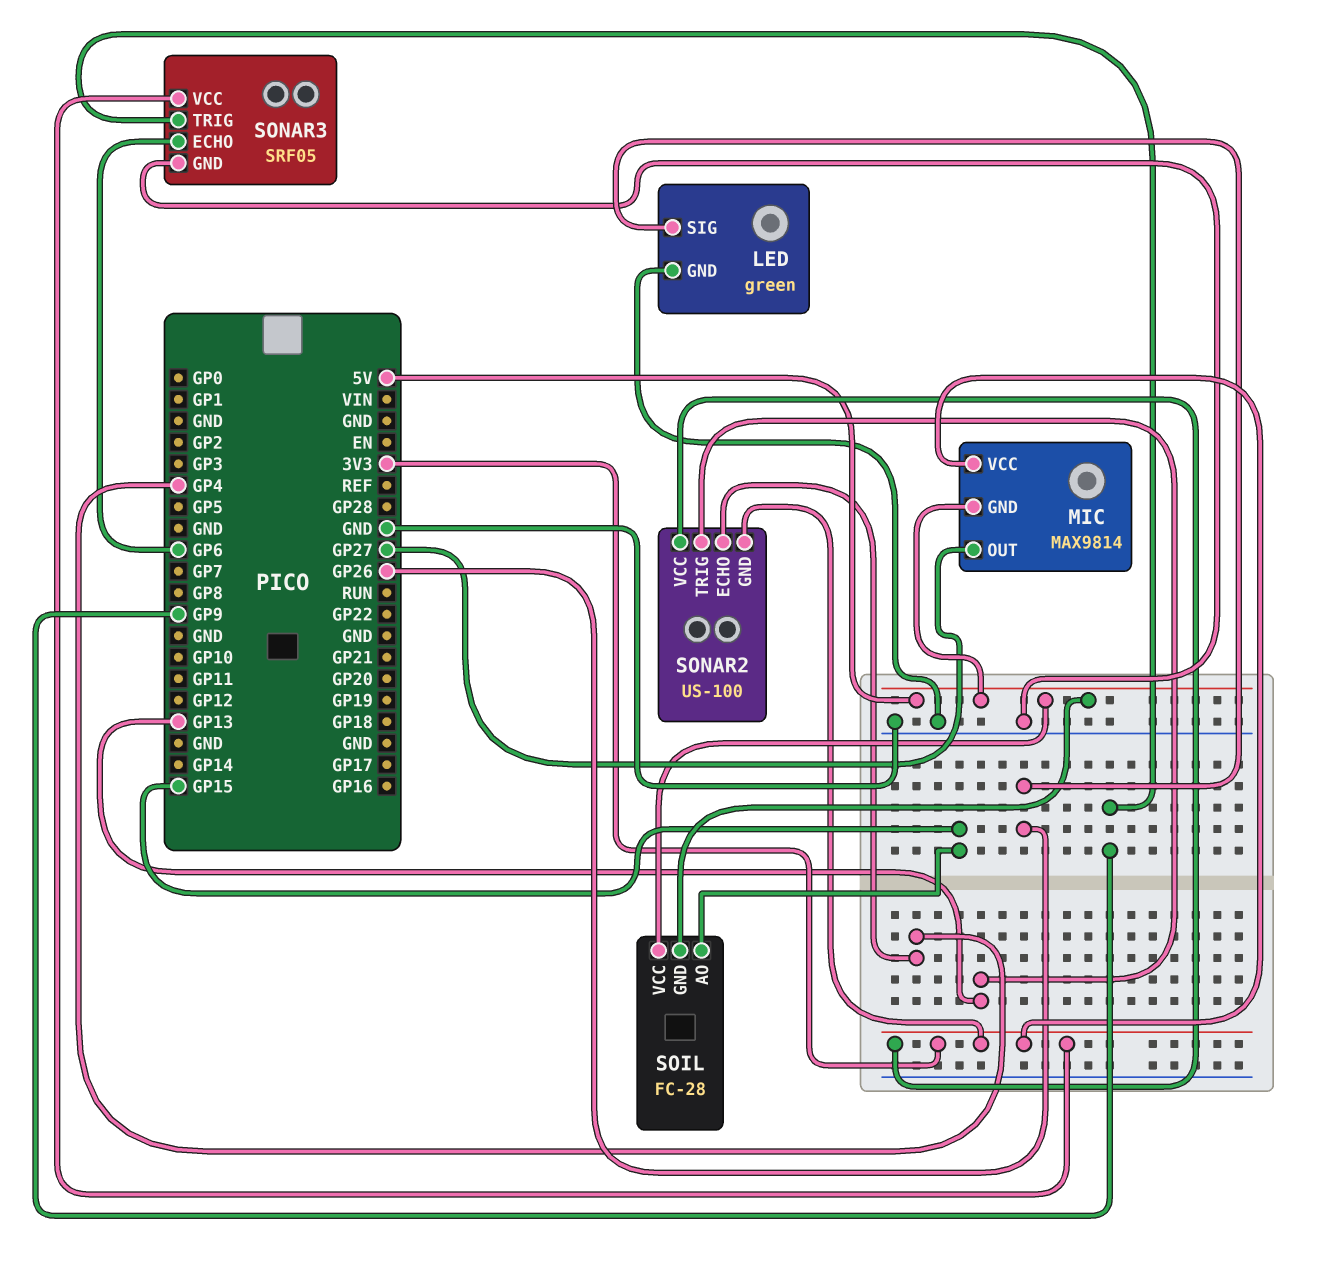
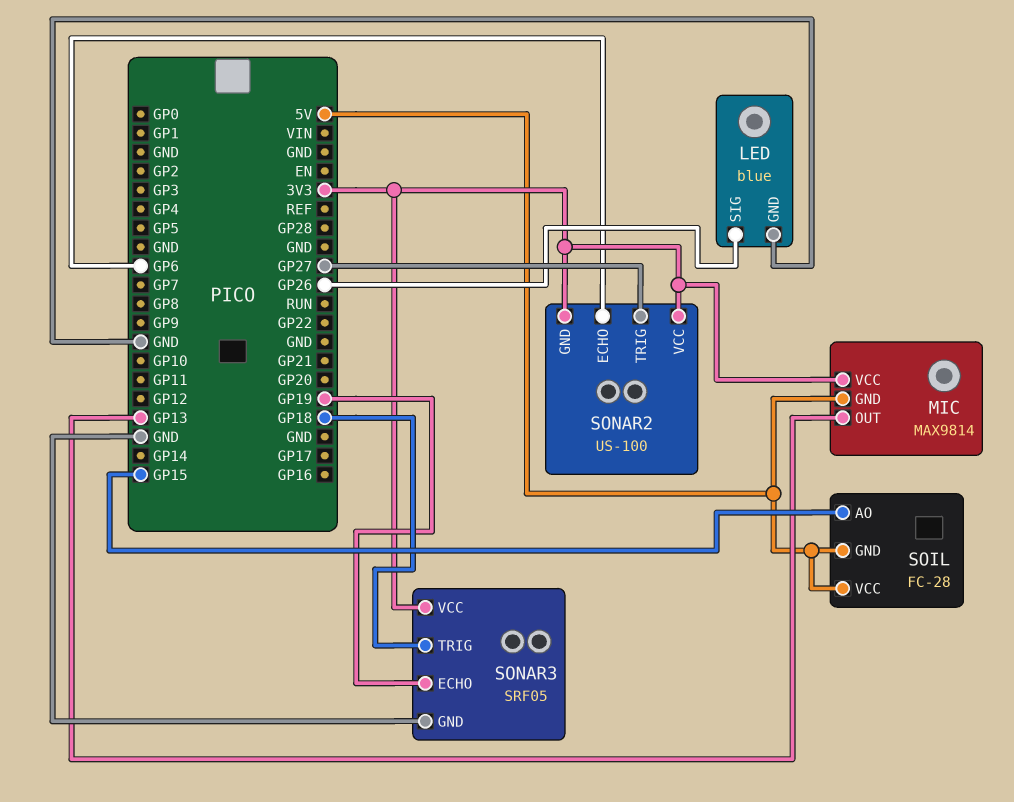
LED: green -> blue
MIC pin OUT: GP27 -> GP13
SONAR2 pin ECHO: GP4 -> GP6
SONAR2 pin TRIG: GP13 -> GP27
SONAR3 pin ECHO: GP6 -> GP19
SONAR3 pin TRIG: GP9 -> GP18

